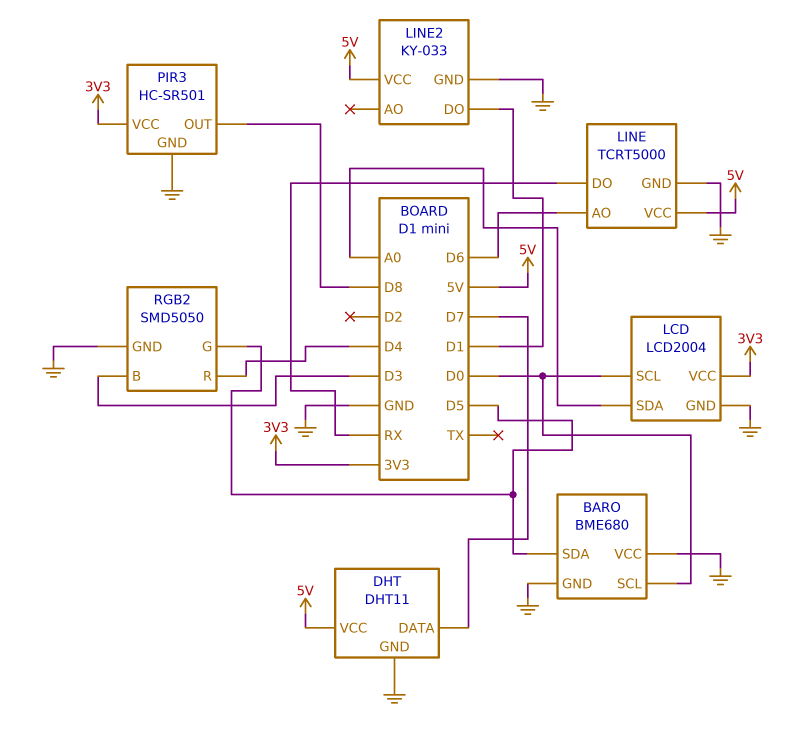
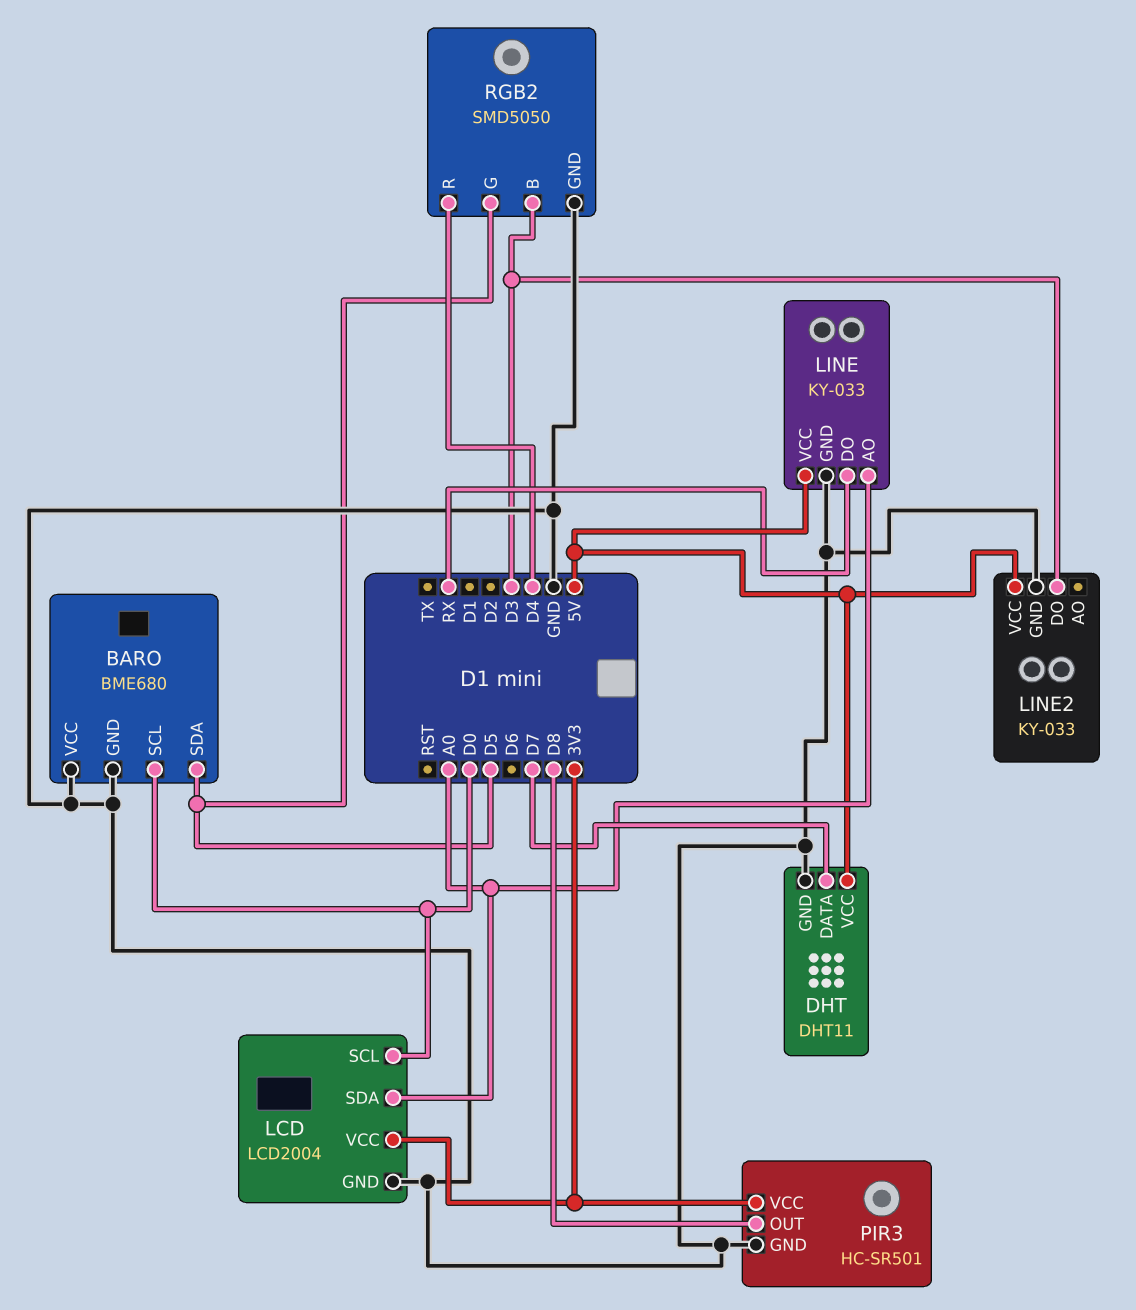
LINE: TCRT5000 -> KY-033
LINE pin AO: D6 -> A0
LINE2 pin DO: D1 -> D3

